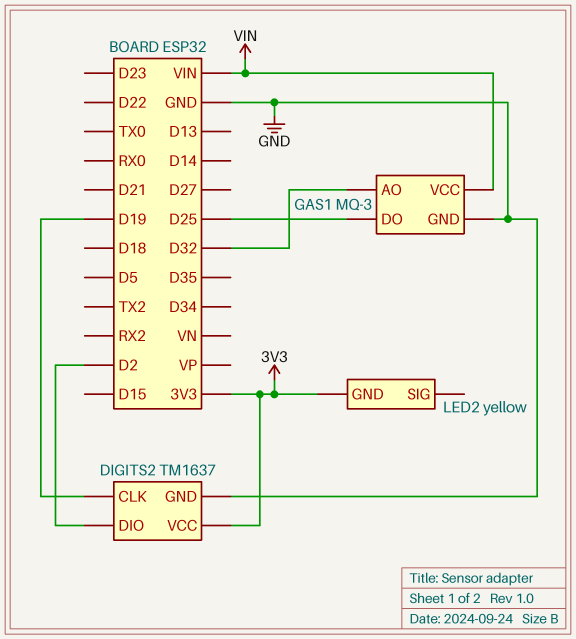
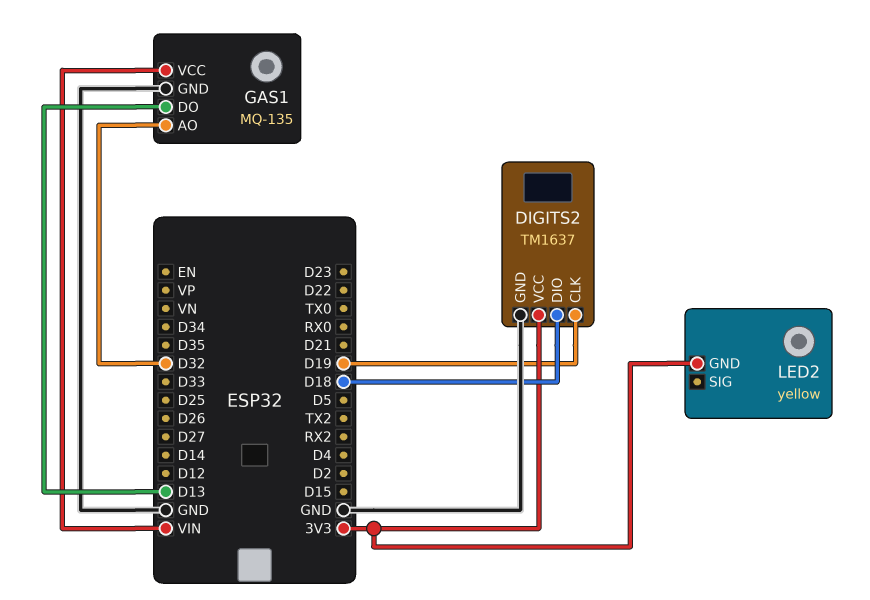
DIGITS2 pin DIO: D2 -> D18
GAS1: MQ-3 -> MQ-135
GAS1 pin DO: D25 -> D13

